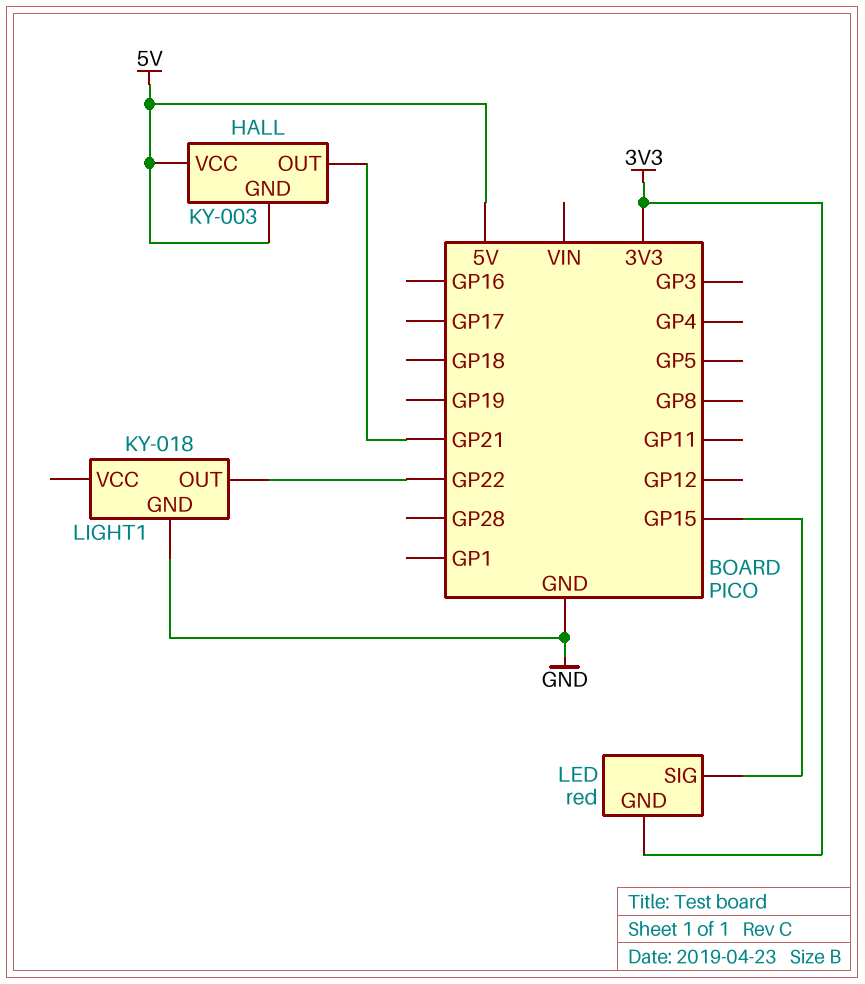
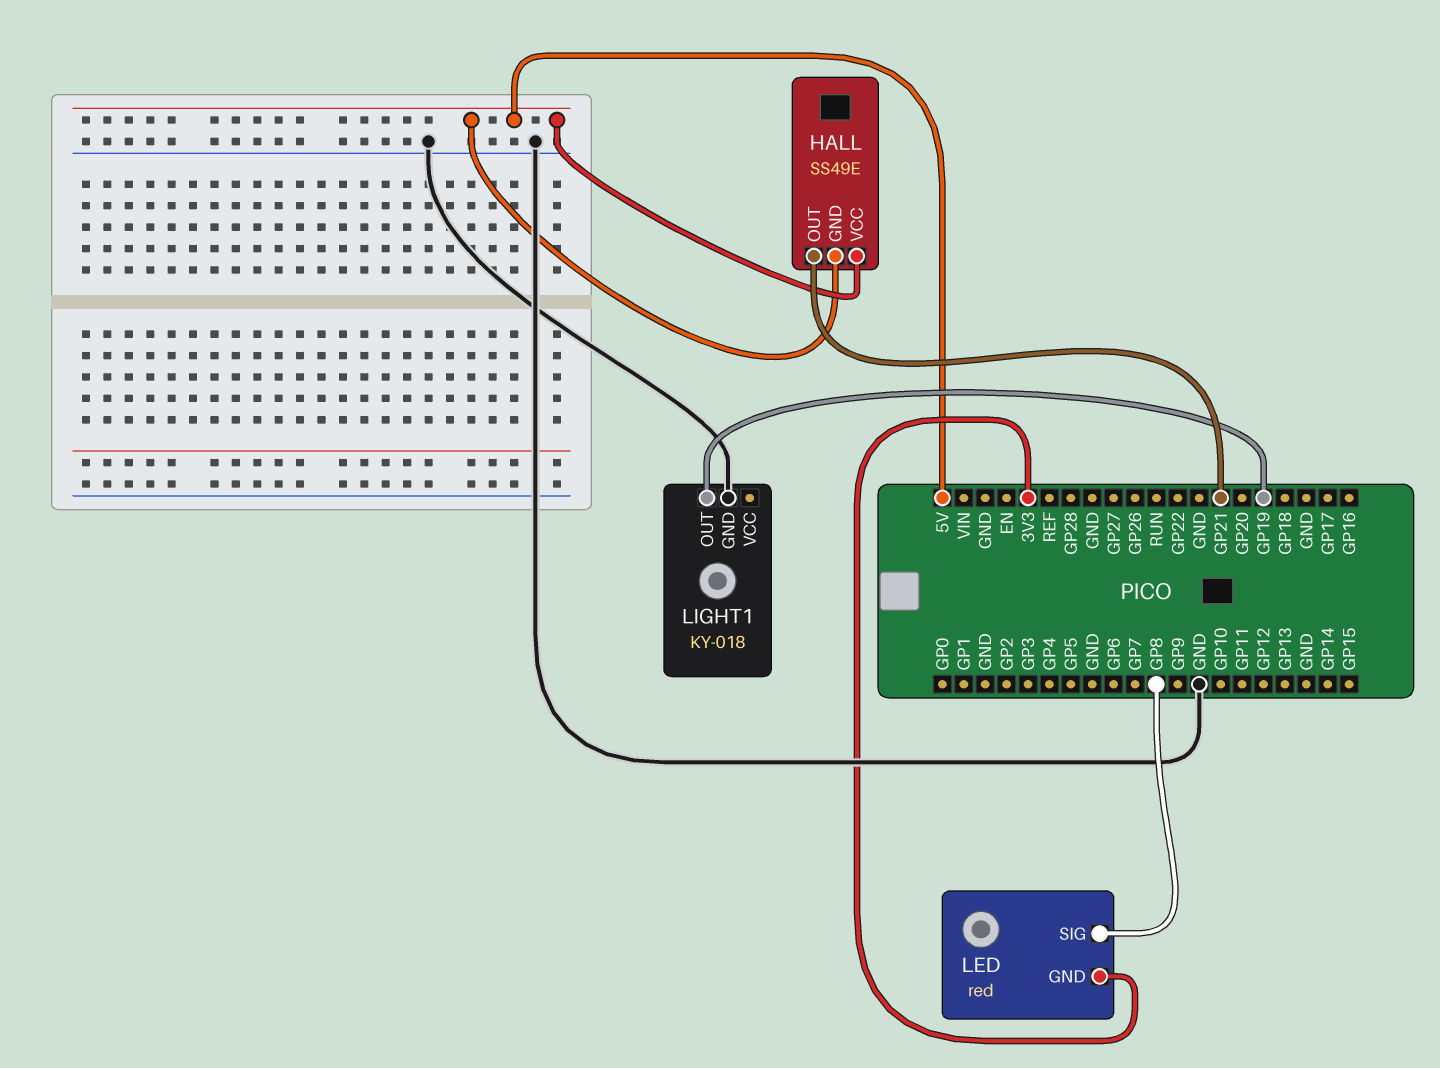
HALL: KY-003 -> SS49E
LED pin SIG: GP15 -> GP8
LIGHT1 pin OUT: GP22 -> GP19

